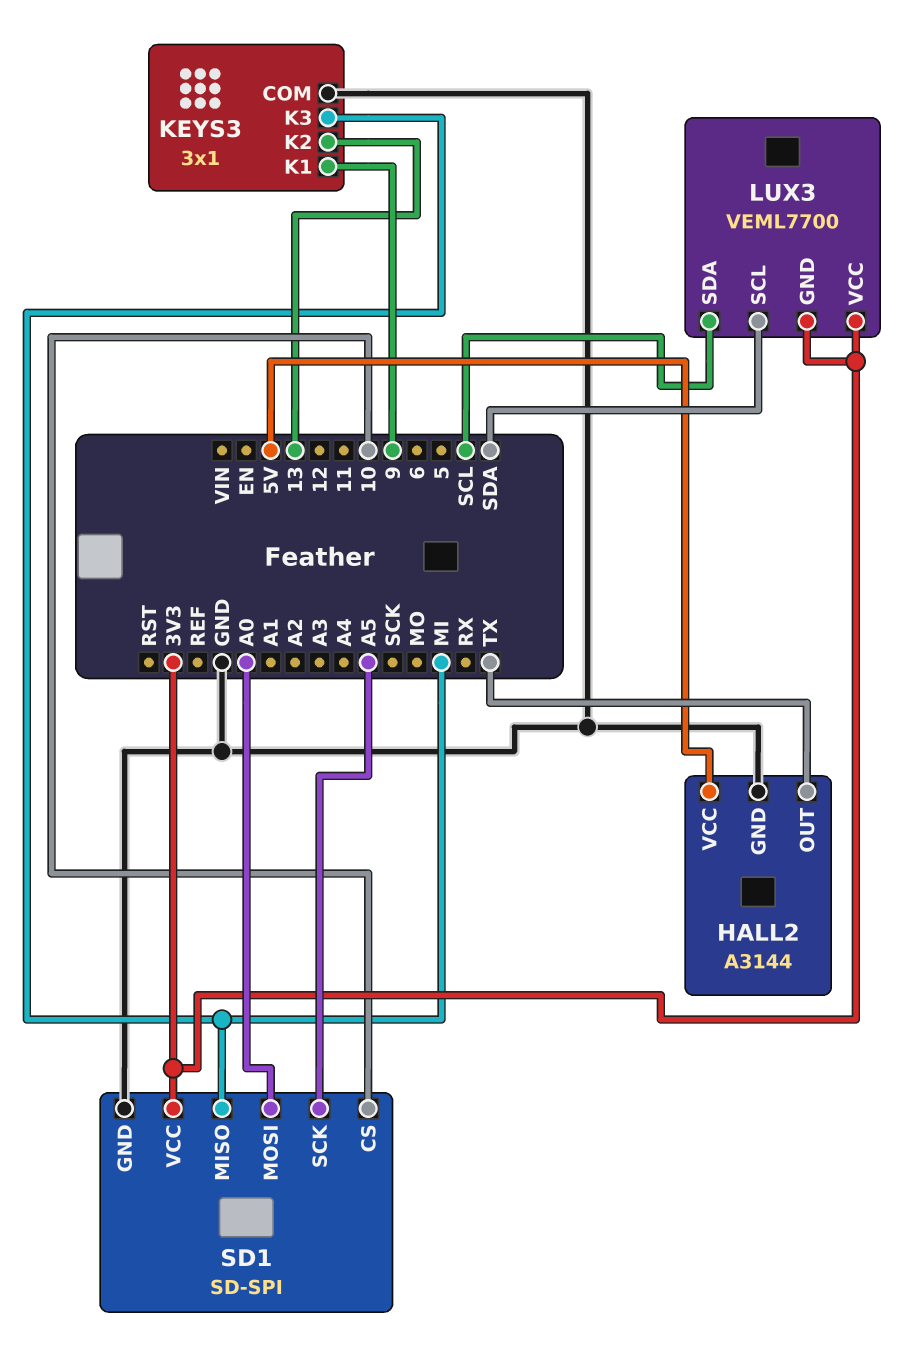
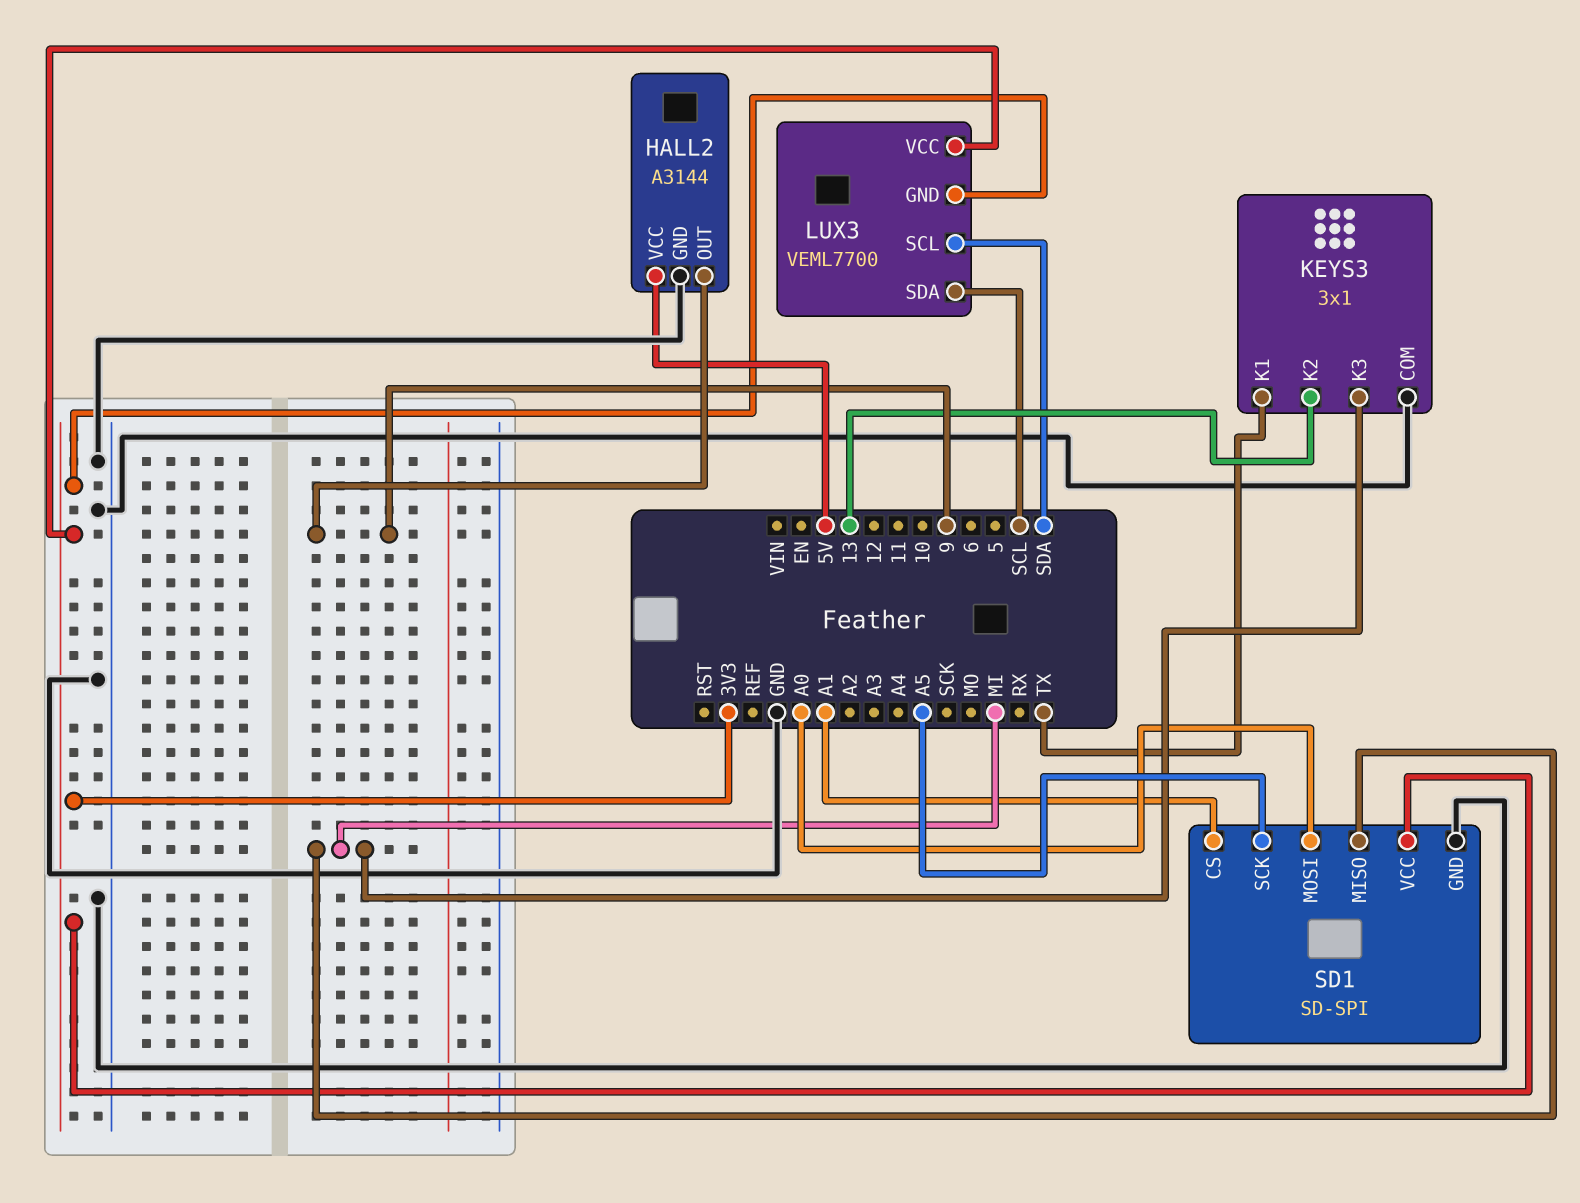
HALL2 pin OUT: TX -> 9
KEYS3 pin K1: 9 -> TX
SD1 pin CS: 10 -> A1

